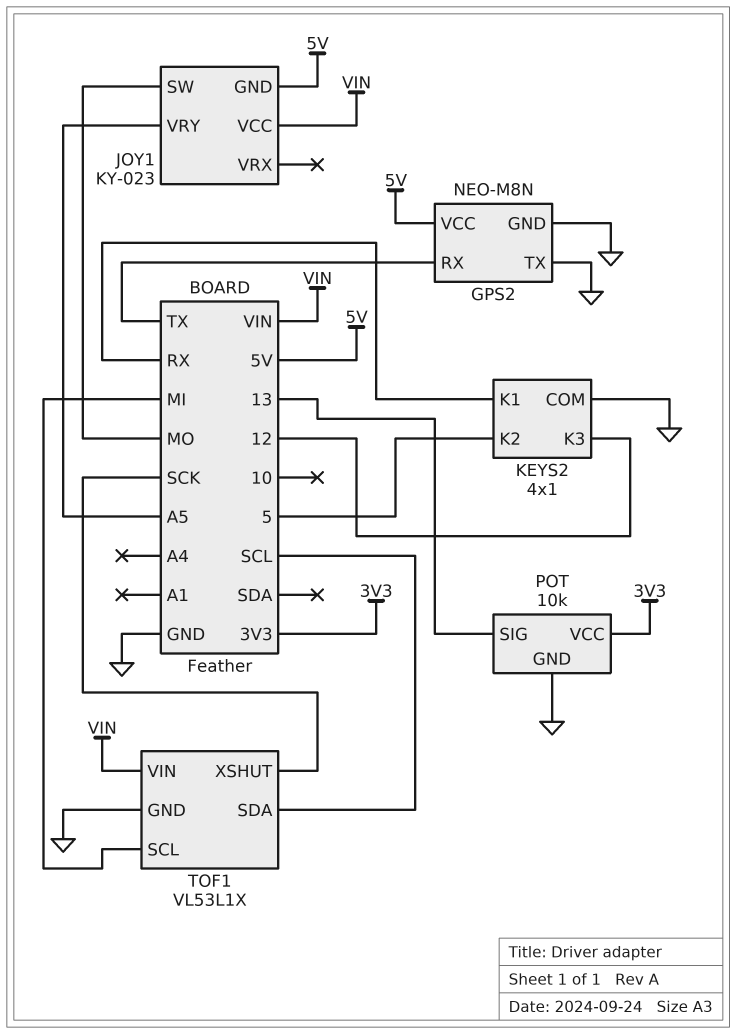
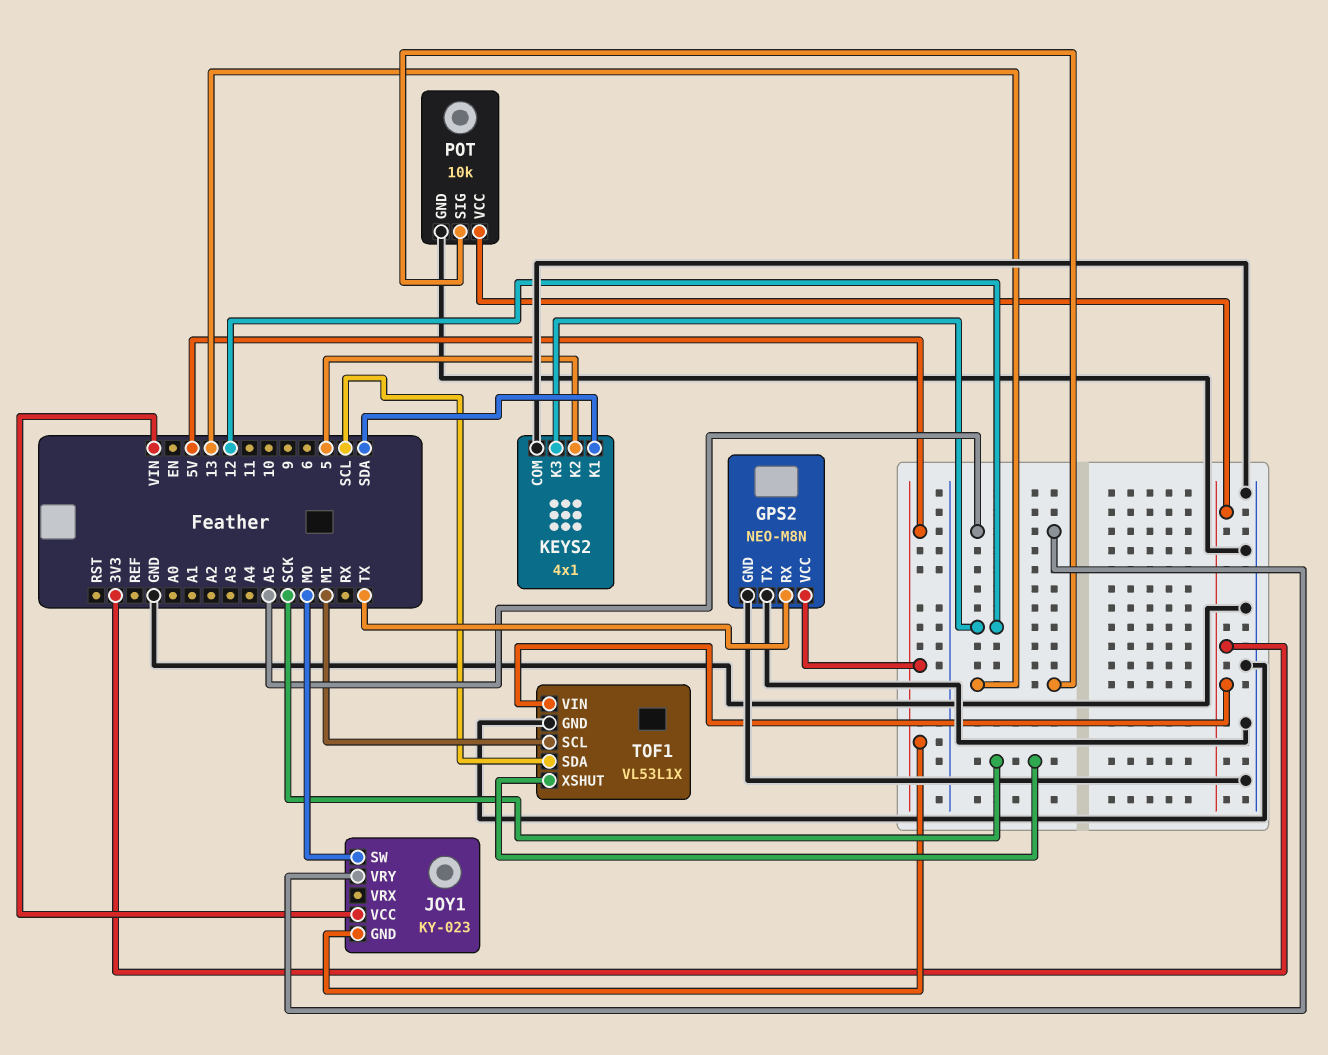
KEYS2 pin K1: RX -> SDA
TOF1 pin VIN: VIN -> 3V3

